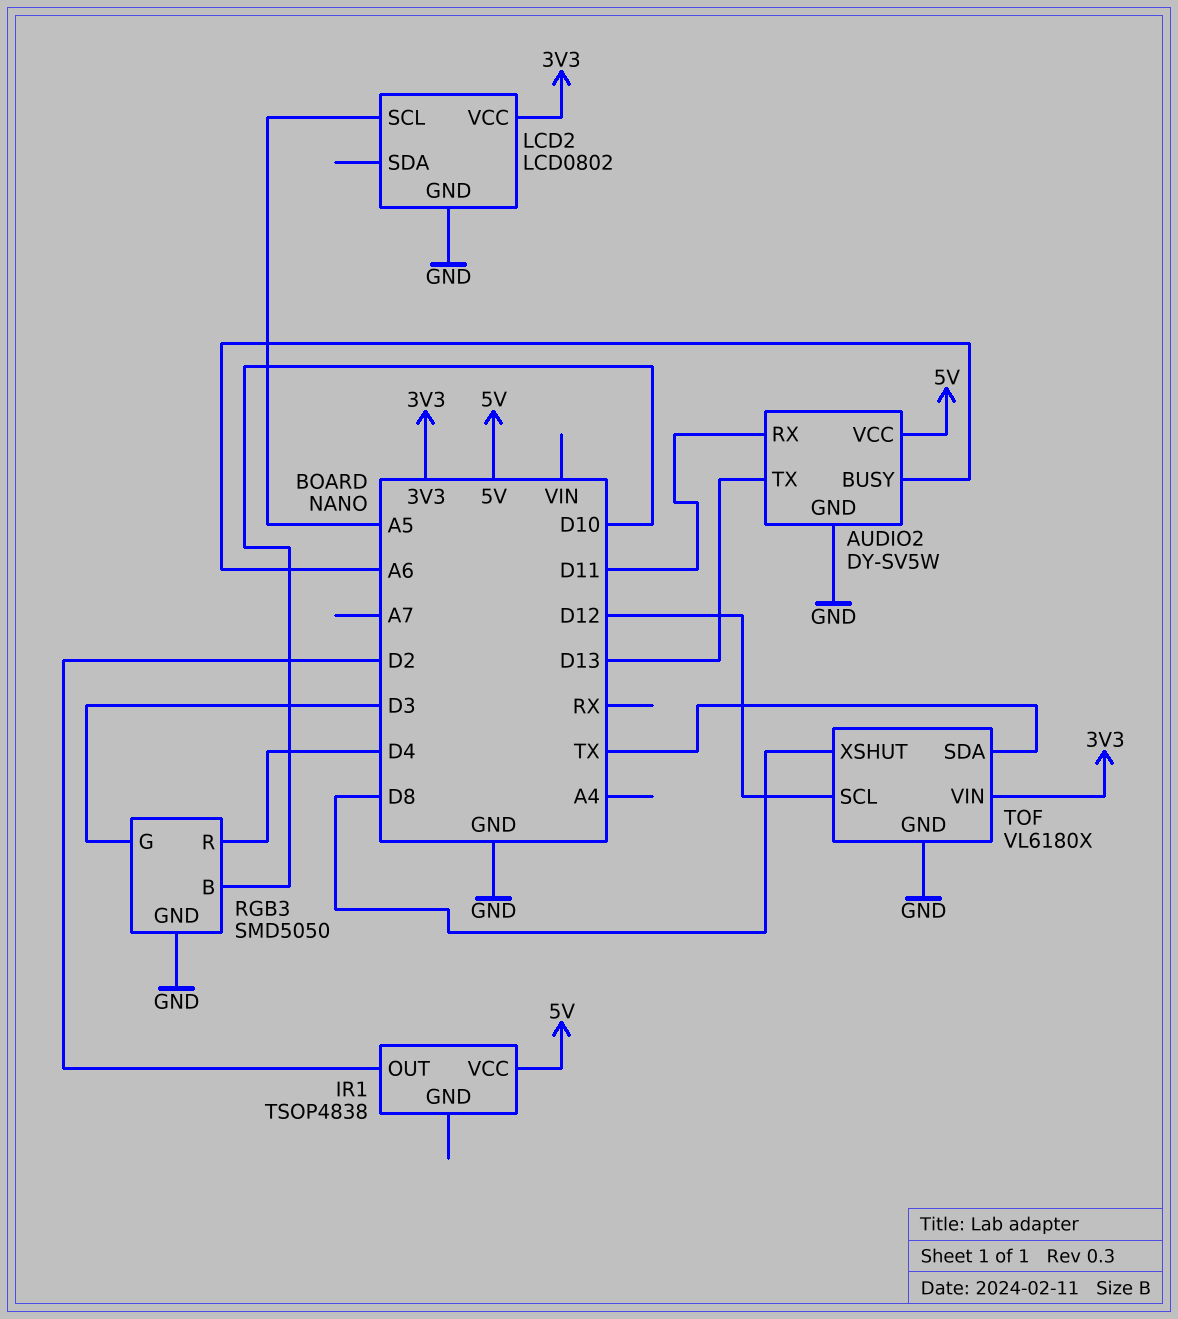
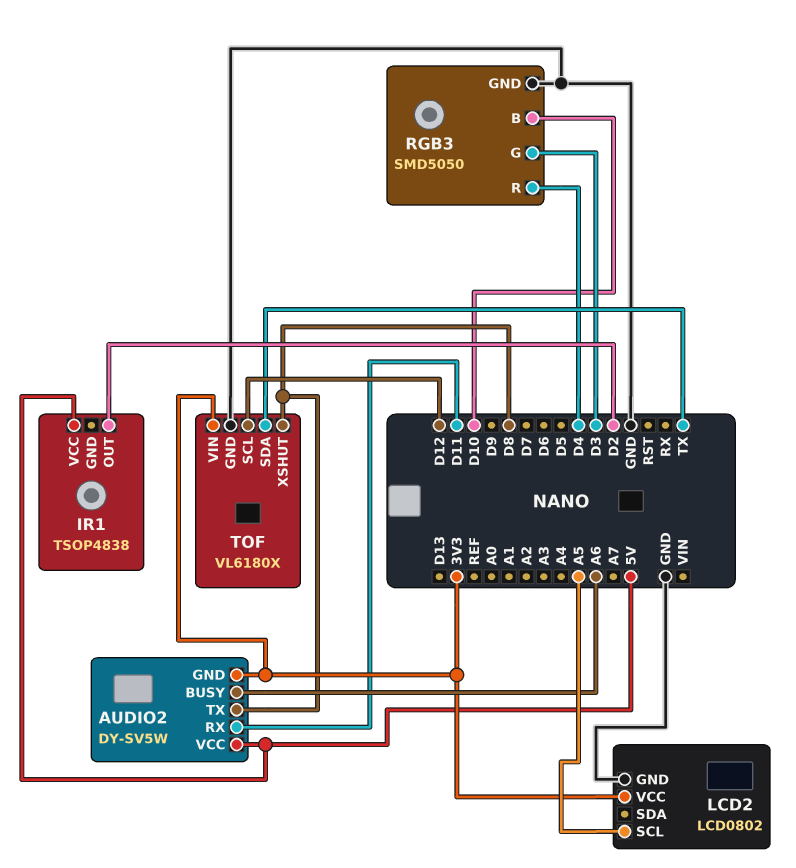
AUDIO2 pin GND: GND -> 3V3
AUDIO2 pin TX: D13 -> D8

